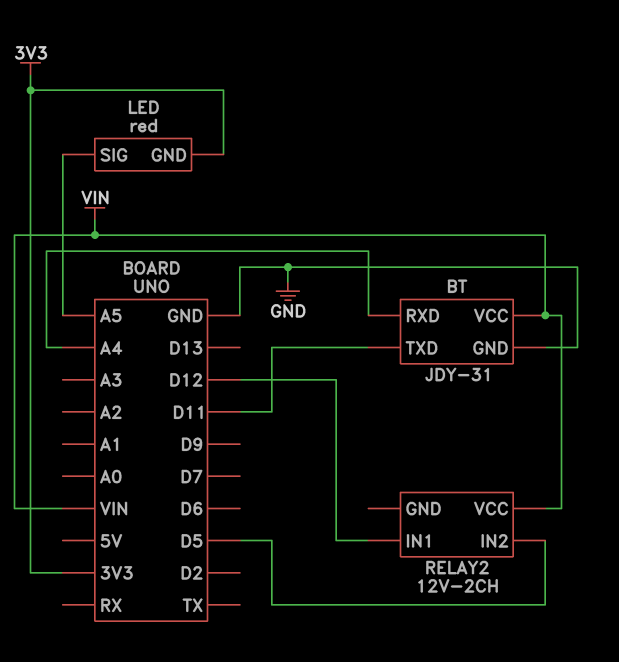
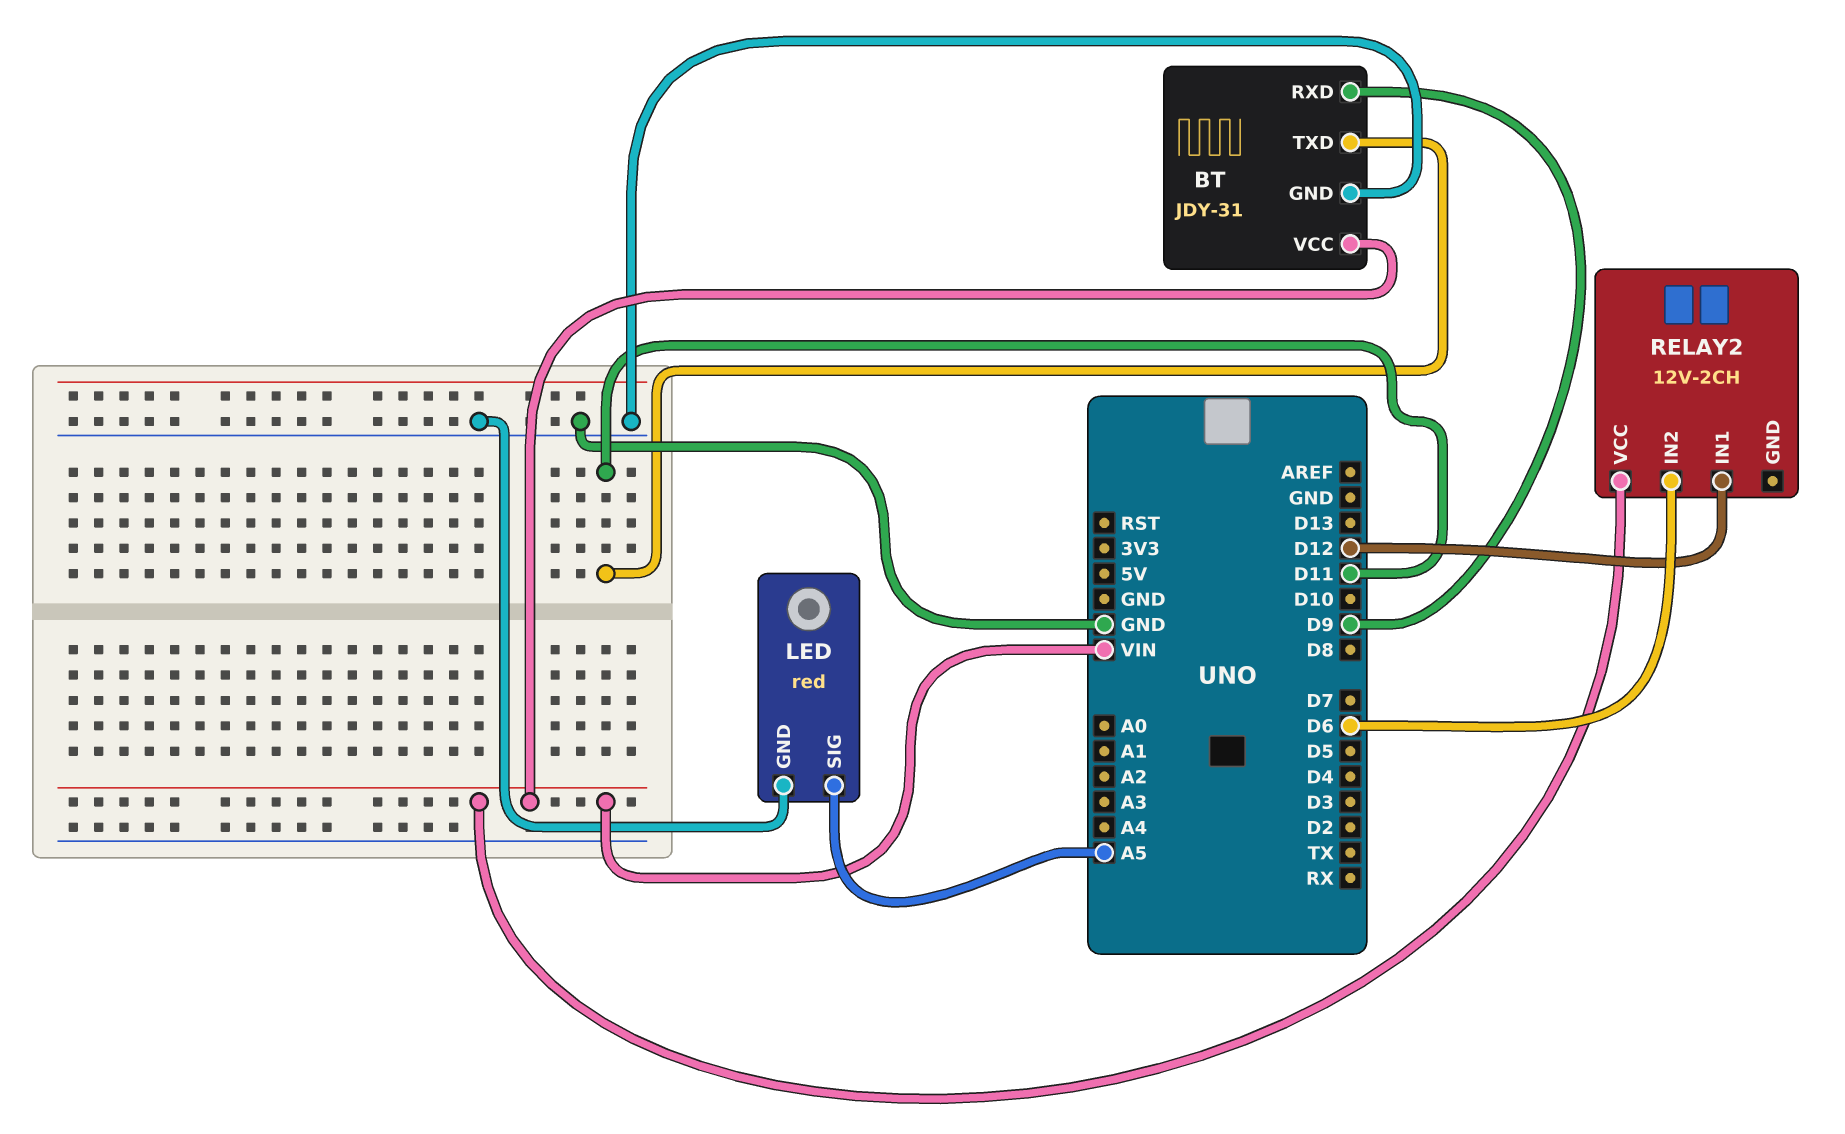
BT pin RXD: A4 -> D9
LED pin GND: 3V3 -> GND
RELAY2 pin IN2: D5 -> D6

